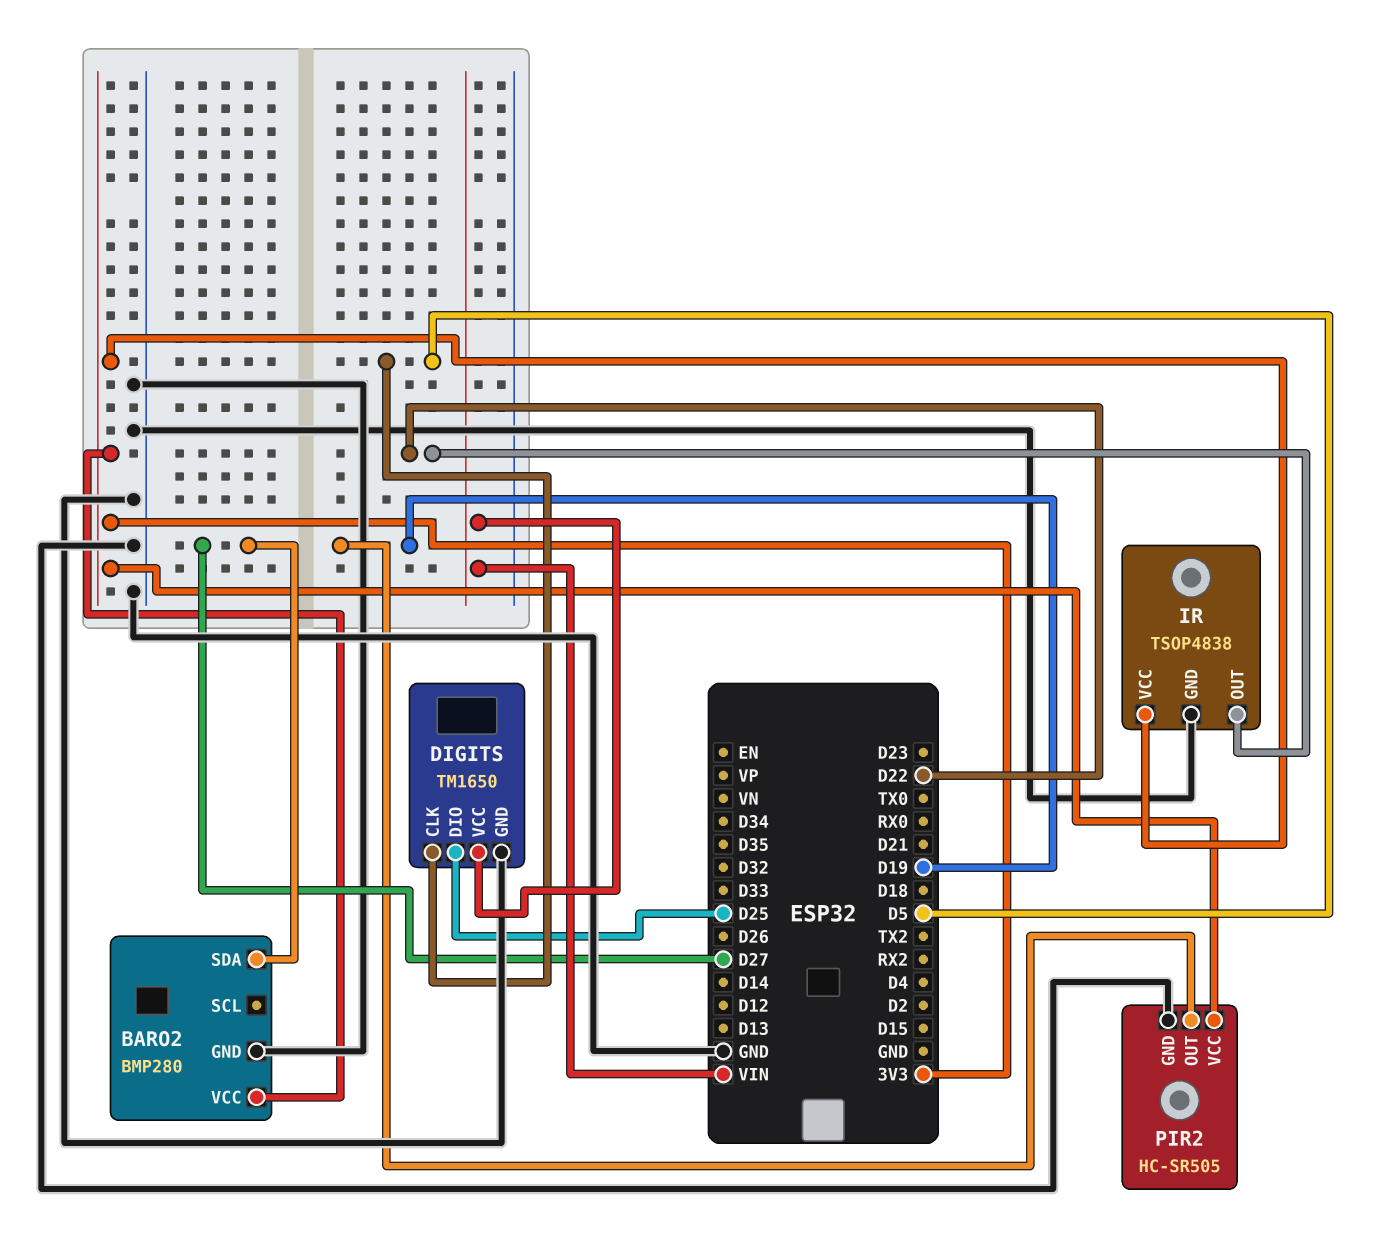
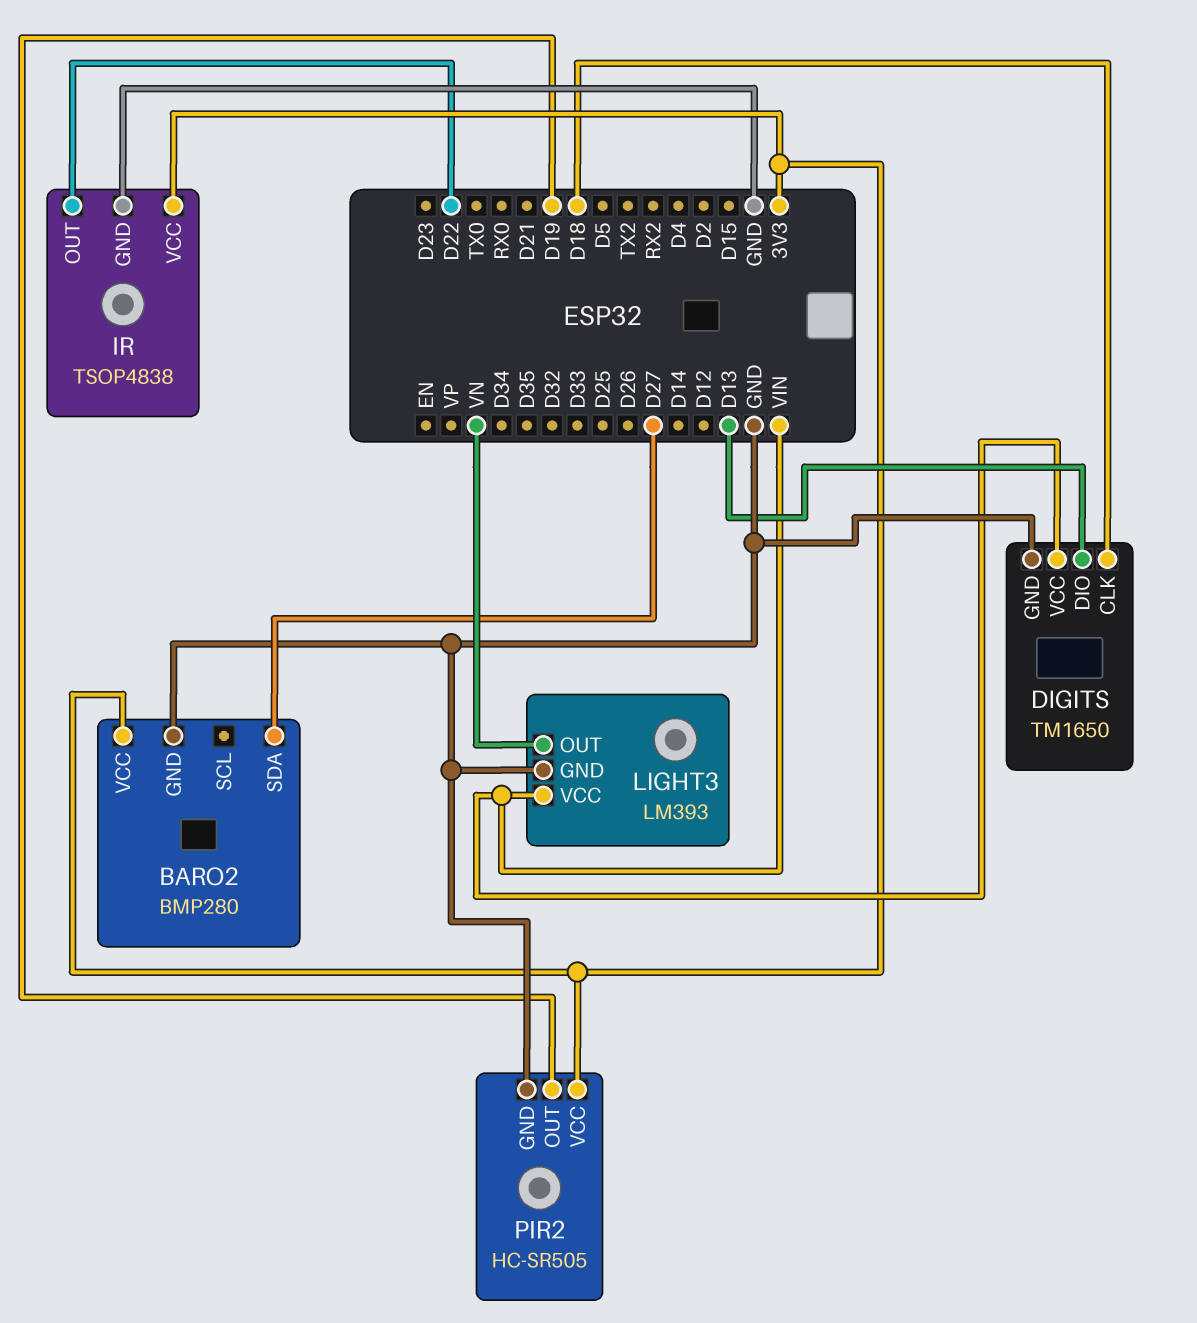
DIGITS pin CLK: D5 -> D18
DIGITS pin DIO: D25 -> D13
LIGHT3: none -> LM393
LIGHT3 pin GND: none -> GND
LIGHT3 pin OUT: none -> VN
LIGHT3 pin VCC: none -> VIN

